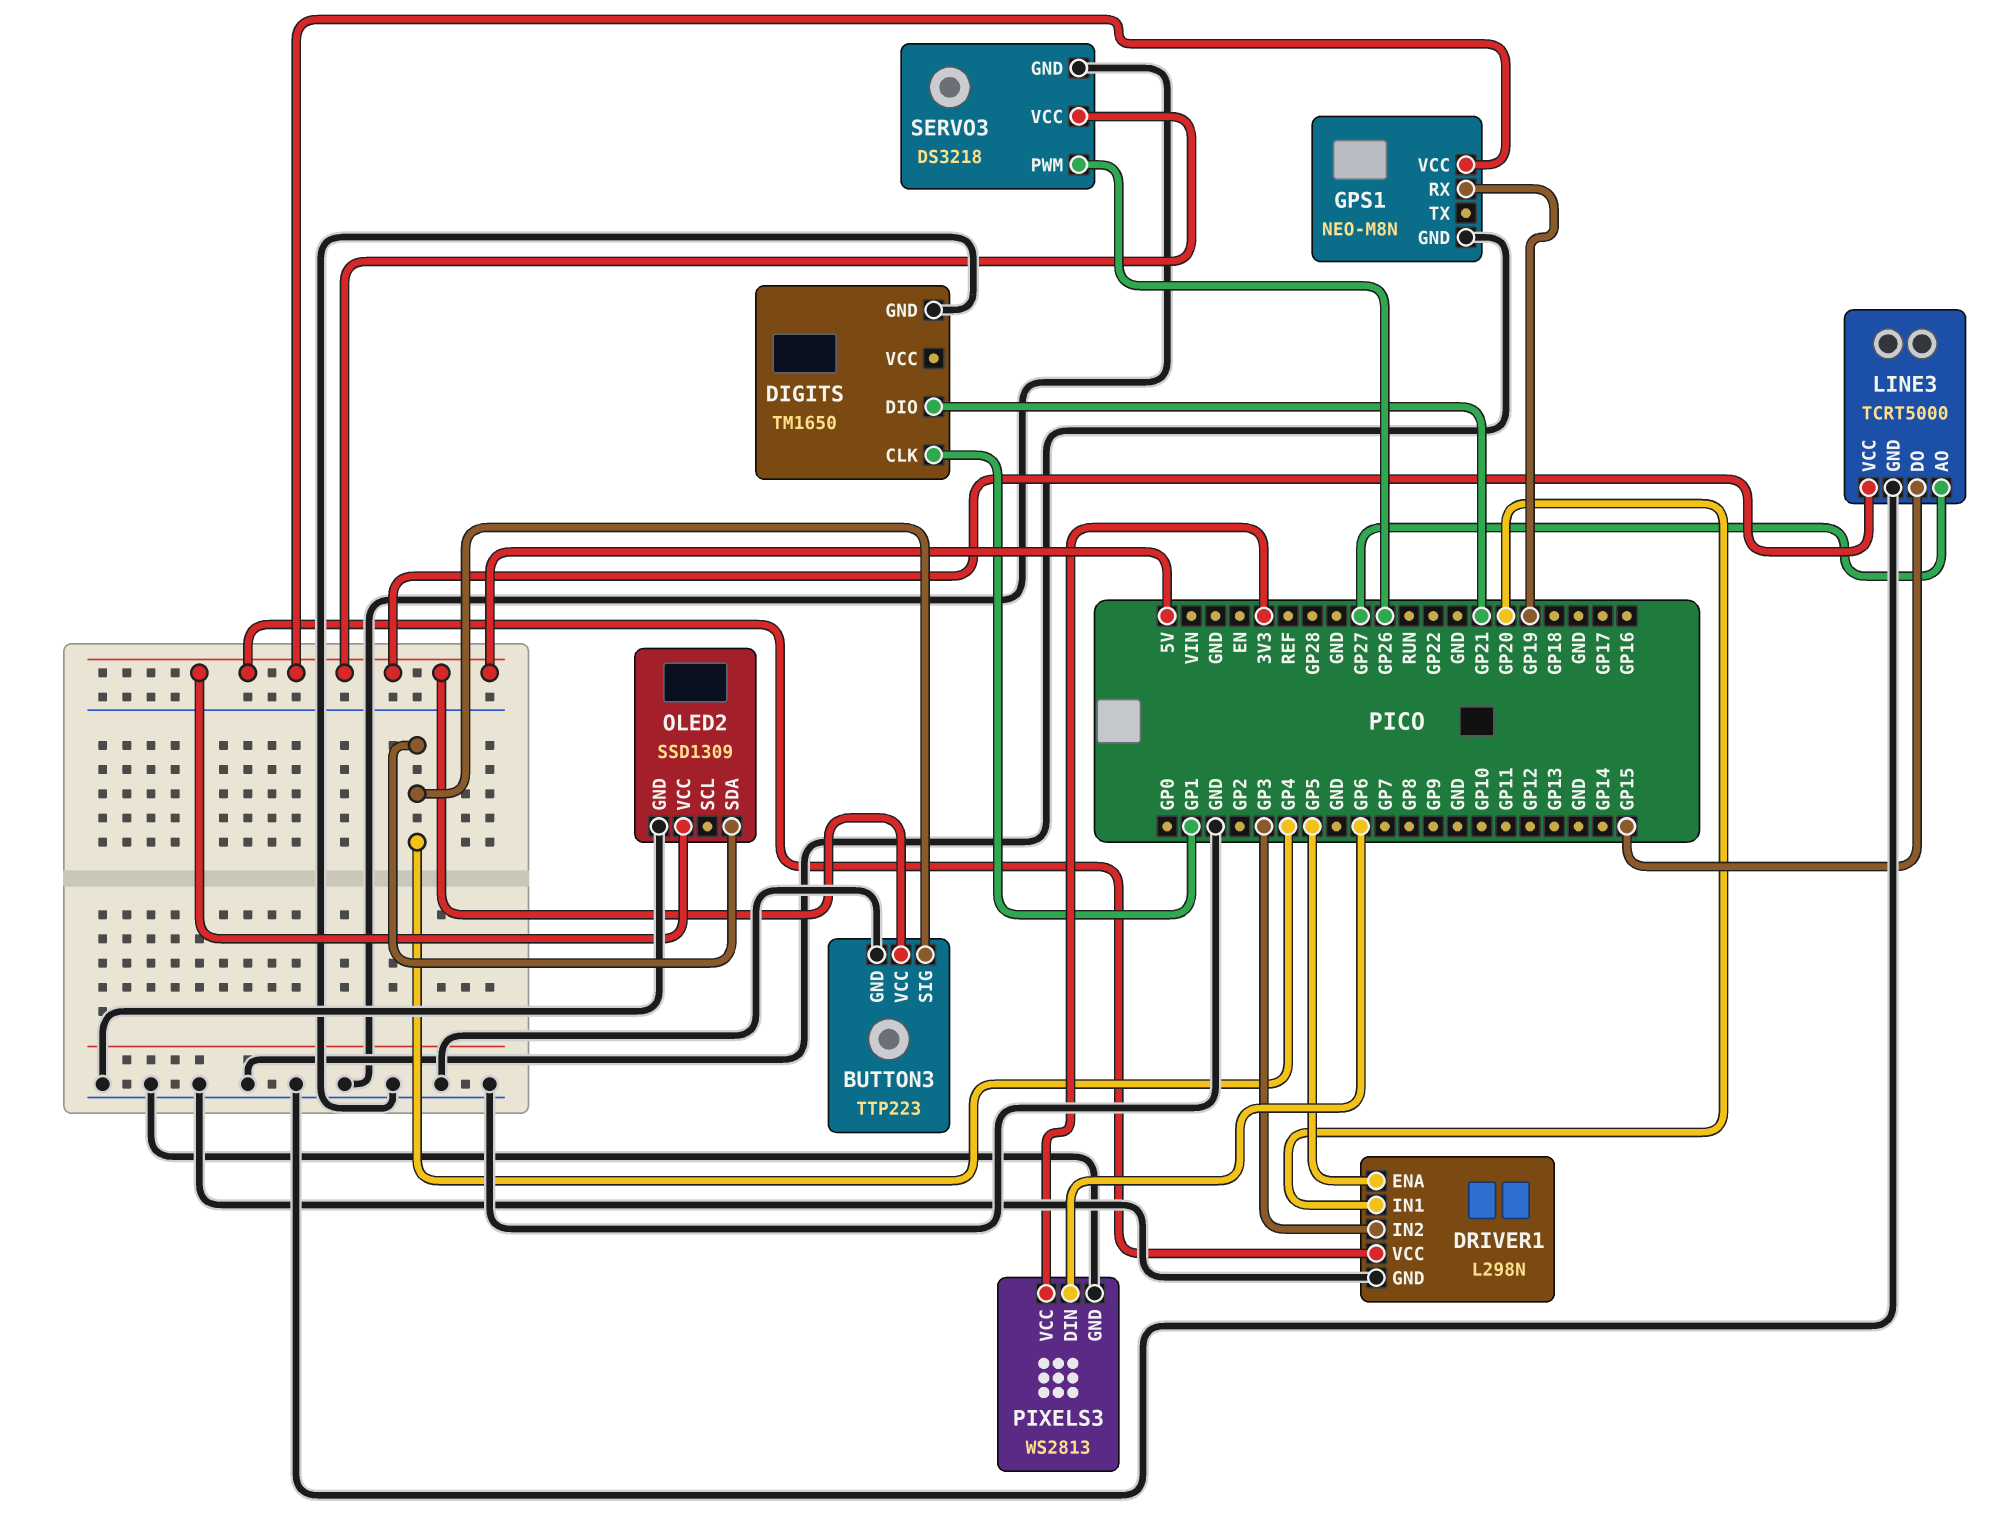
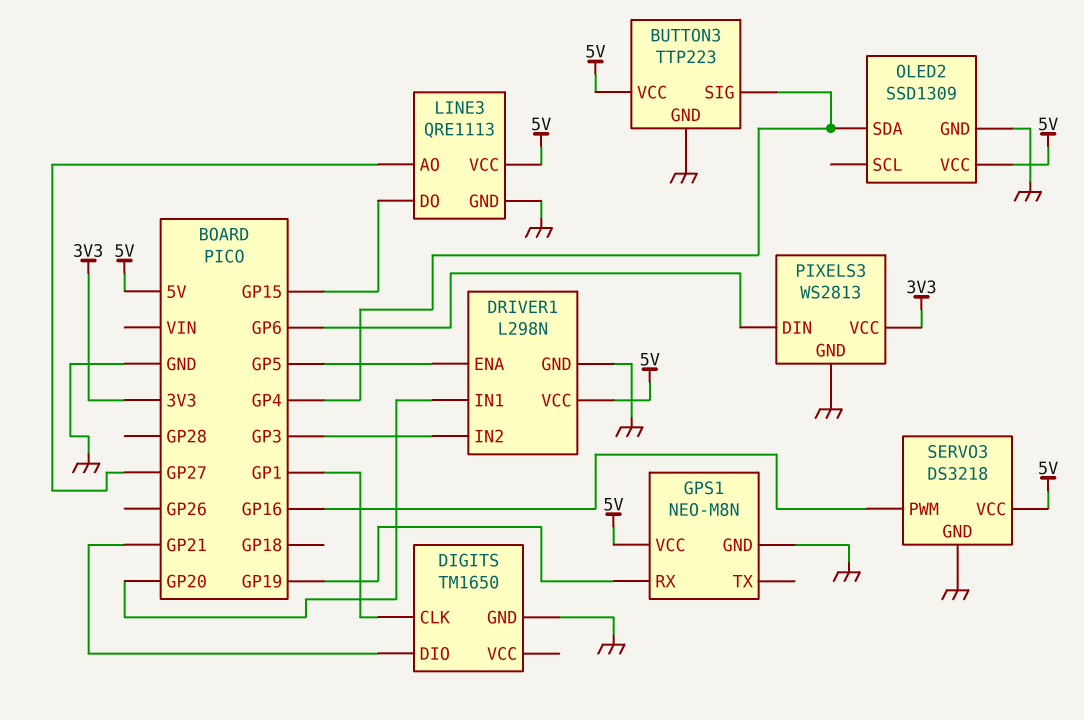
LINE3: TCRT5000 -> QRE1113
SERVO3 pin PWM: GP26 -> GP16

